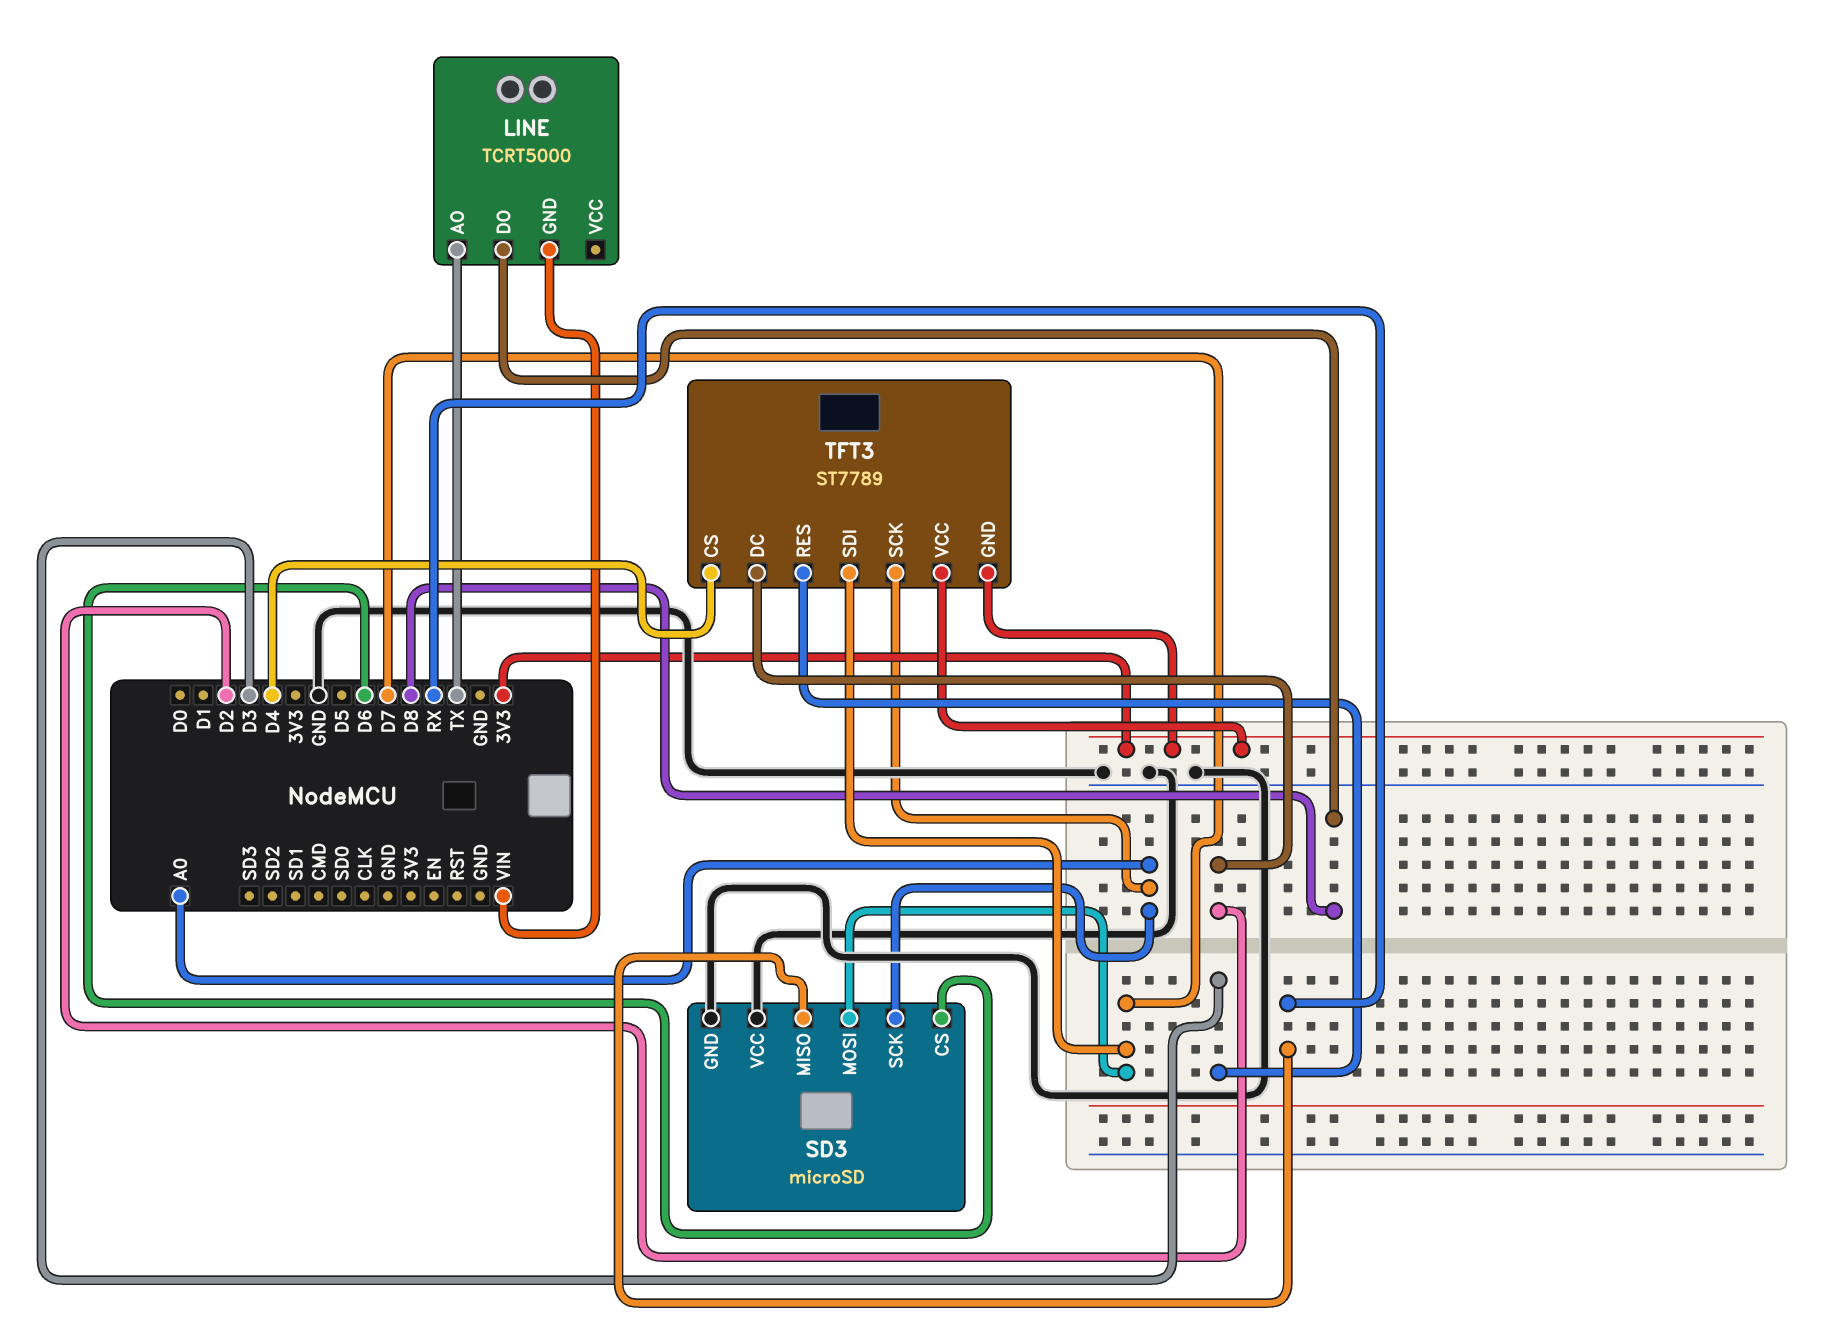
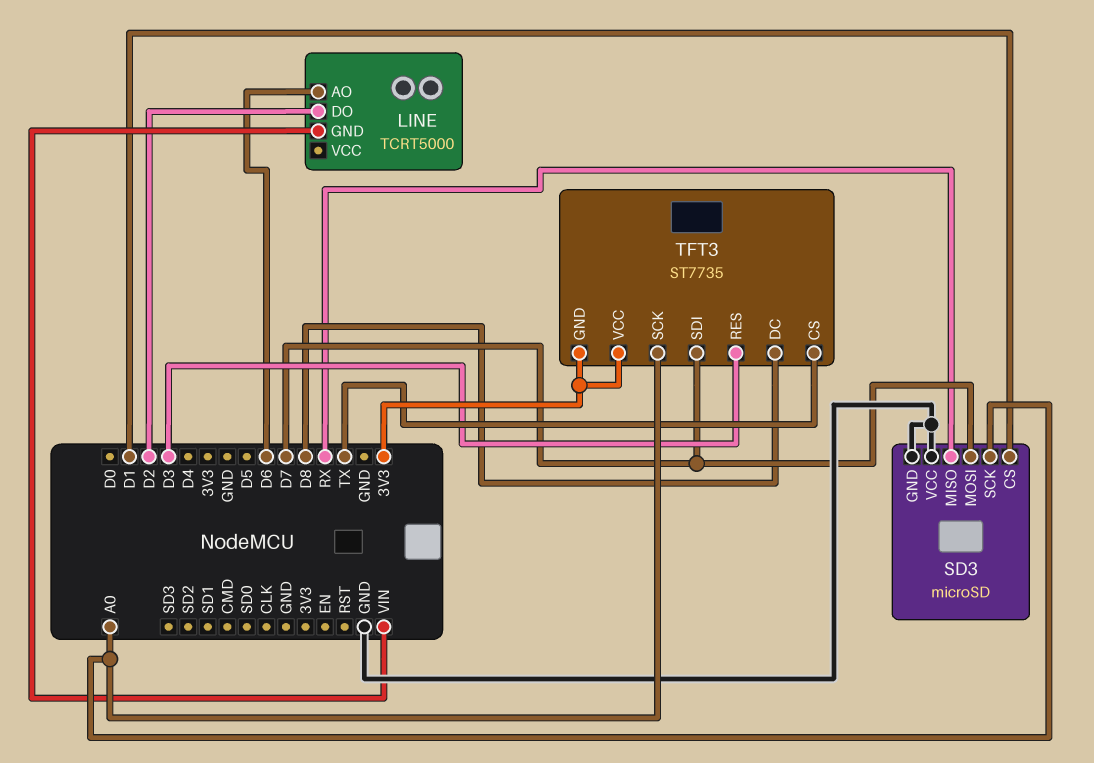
LINE pin AO: TX -> D6
LINE pin DO: D8 -> D2
SD3 pin CS: D6 -> D1
TFT3: ST7789 -> ST7735
TFT3 pin CS: D4 -> TX
TFT3 pin DC: D2 -> D8

